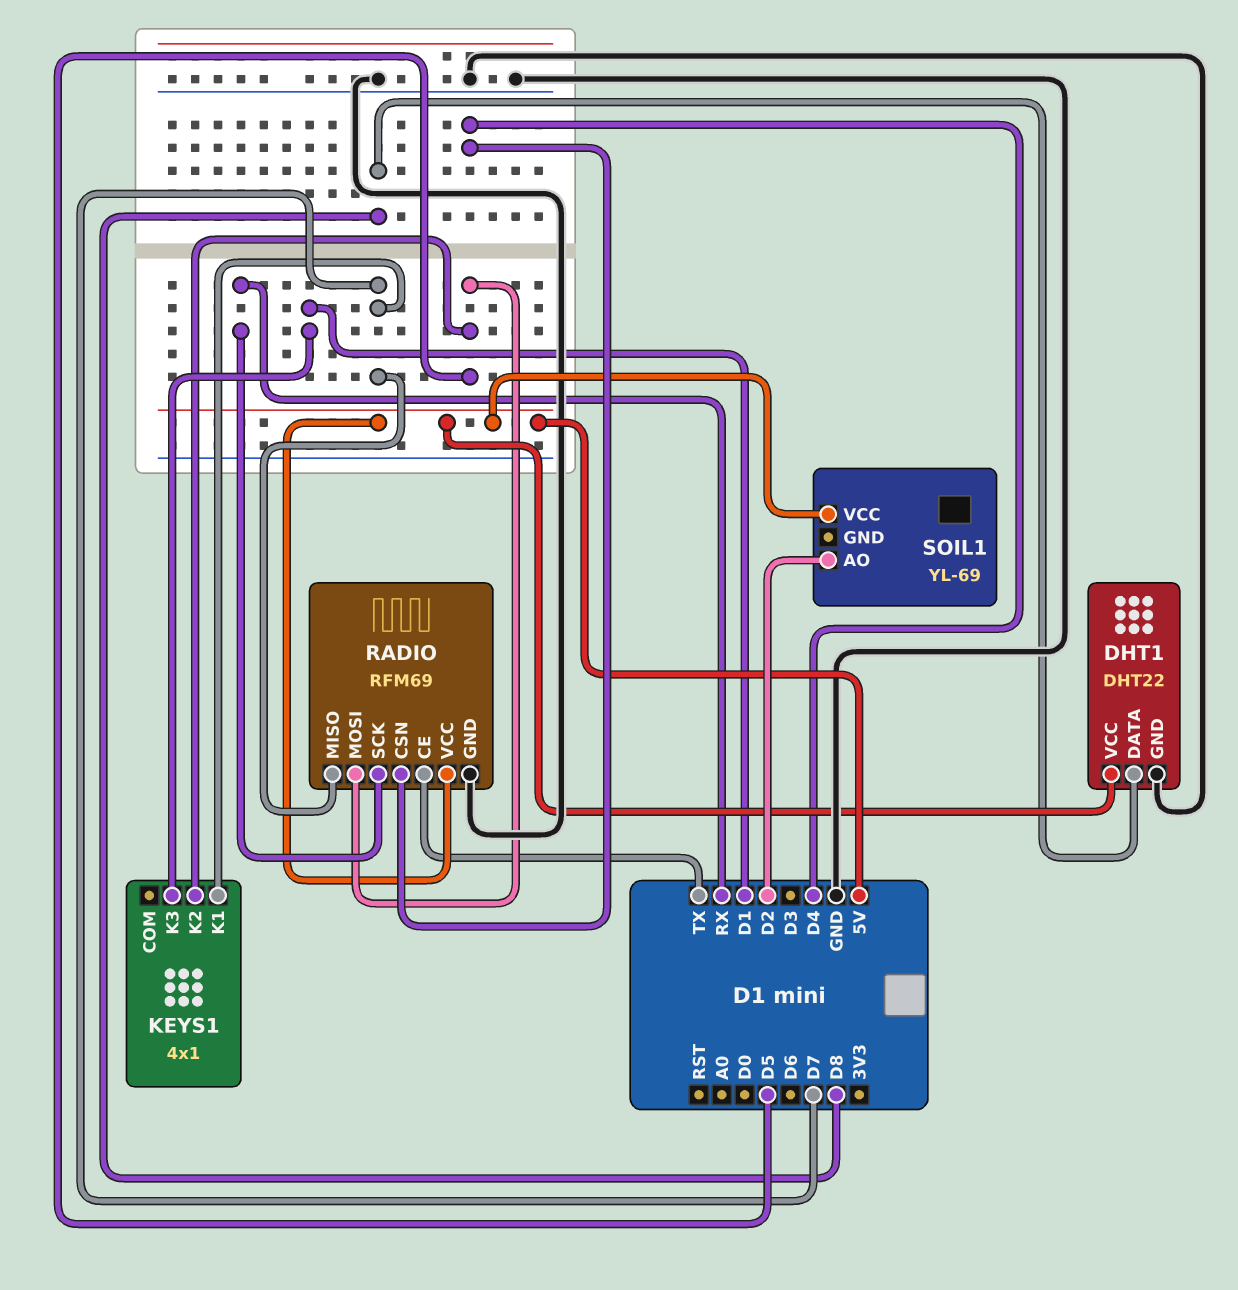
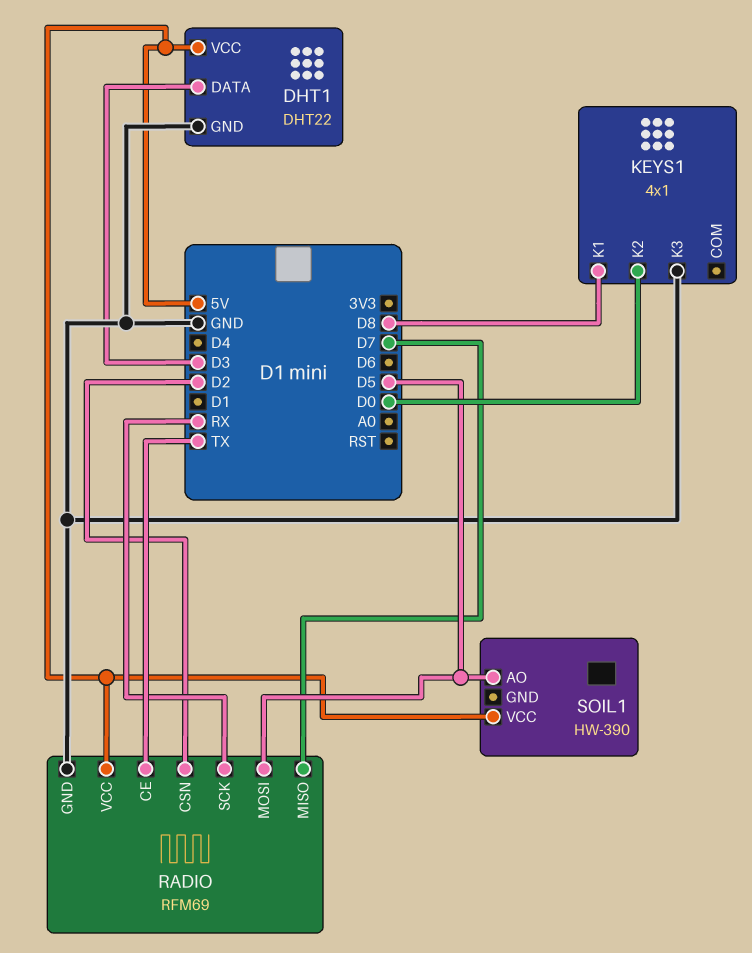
DHT1 pin DATA: D8 -> D3
KEYS1 pin K1: D7 -> D8
KEYS1 pin K2: D5 -> D0
KEYS1 pin K3: D1 -> GND
RADIO pin CSN: D4 -> D2
SOIL1: YL-69 -> HW-390
SOIL1 pin AO: D2 -> D5

